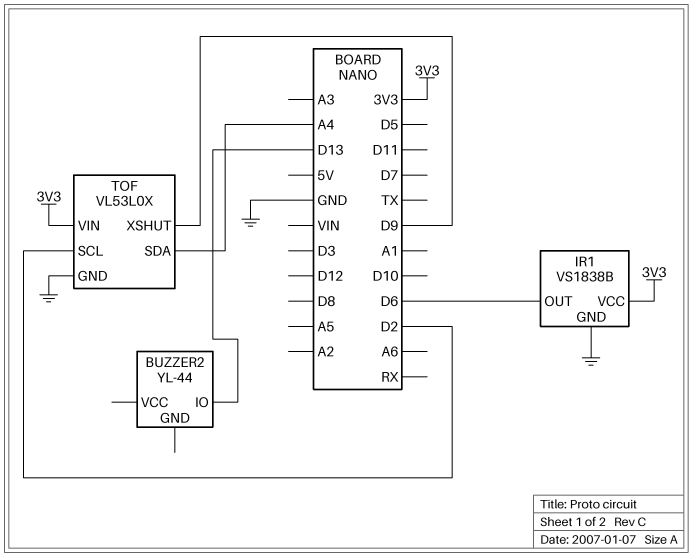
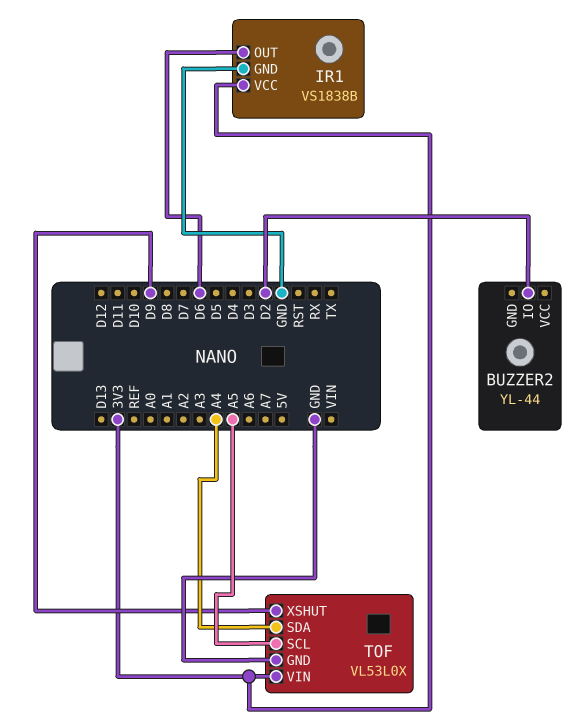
BUZZER2 pin IO: D13 -> D2
TOF pin SCL: D2 -> A5

